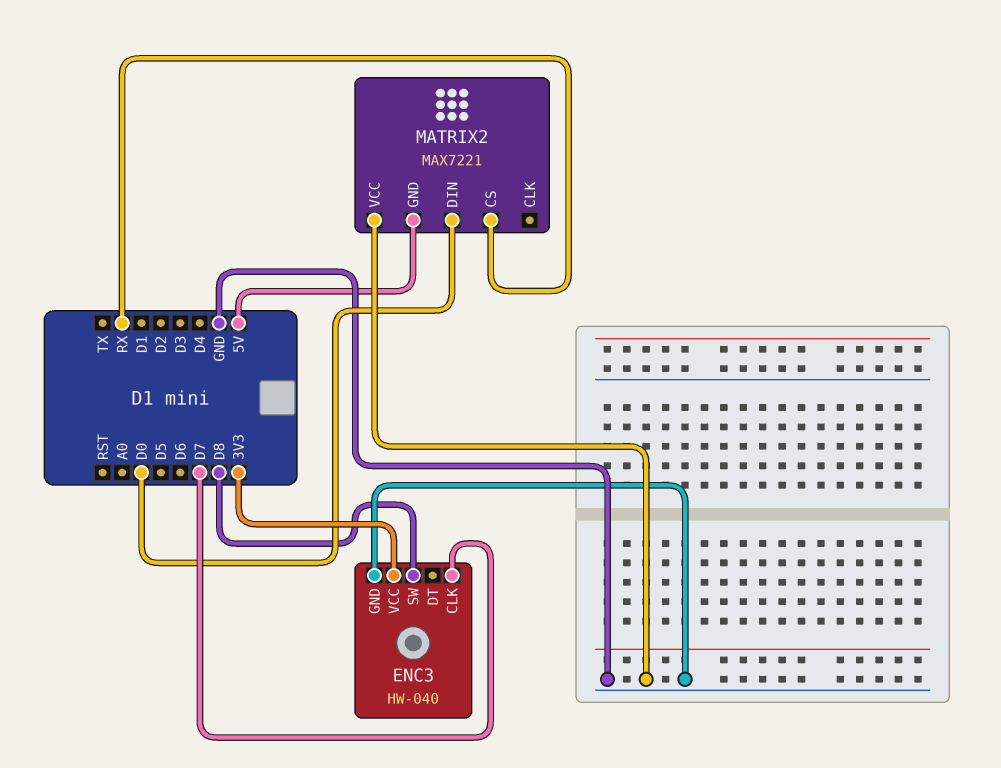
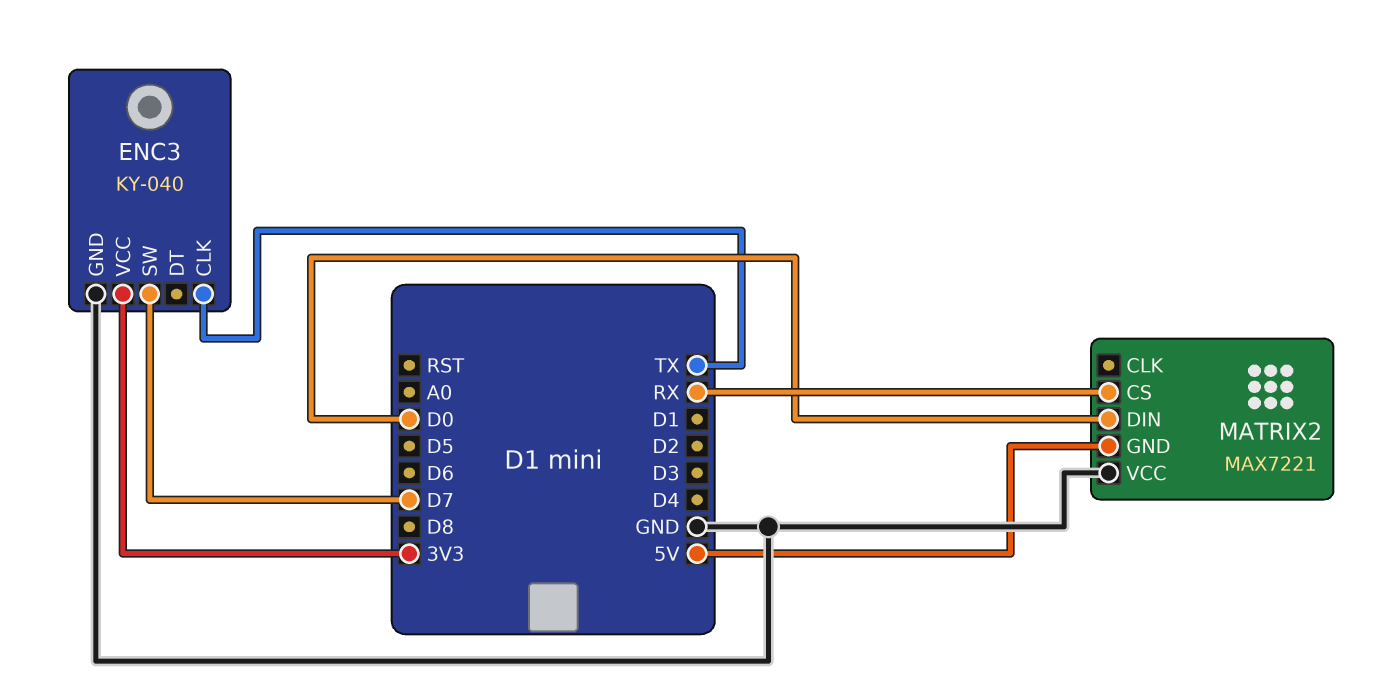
ENC3: HW-040 -> KY-040
ENC3 pin CLK: D7 -> TX
ENC3 pin SW: D8 -> D7

